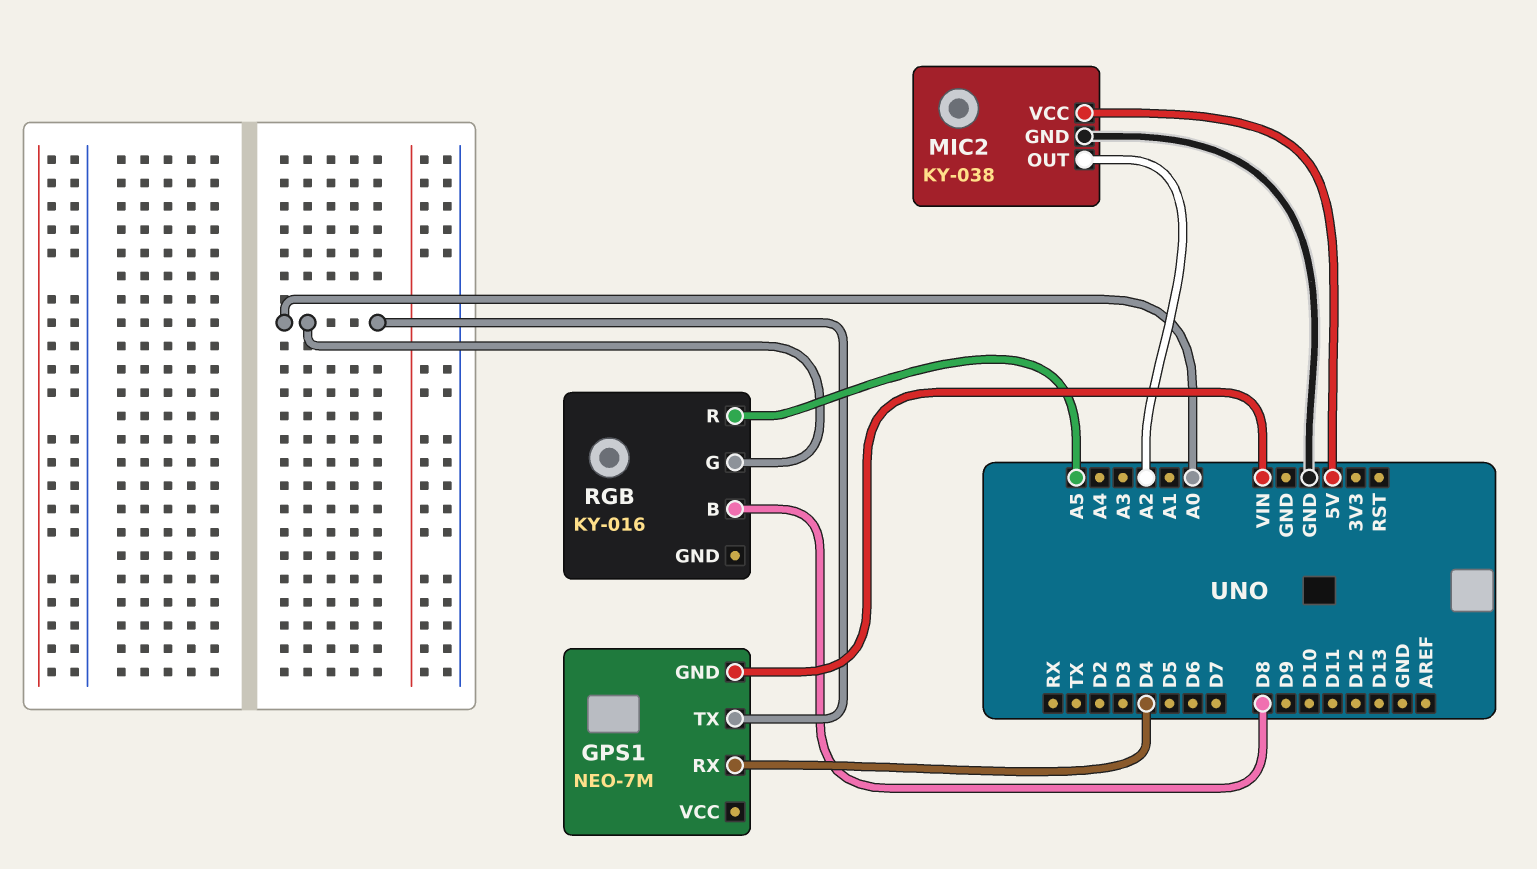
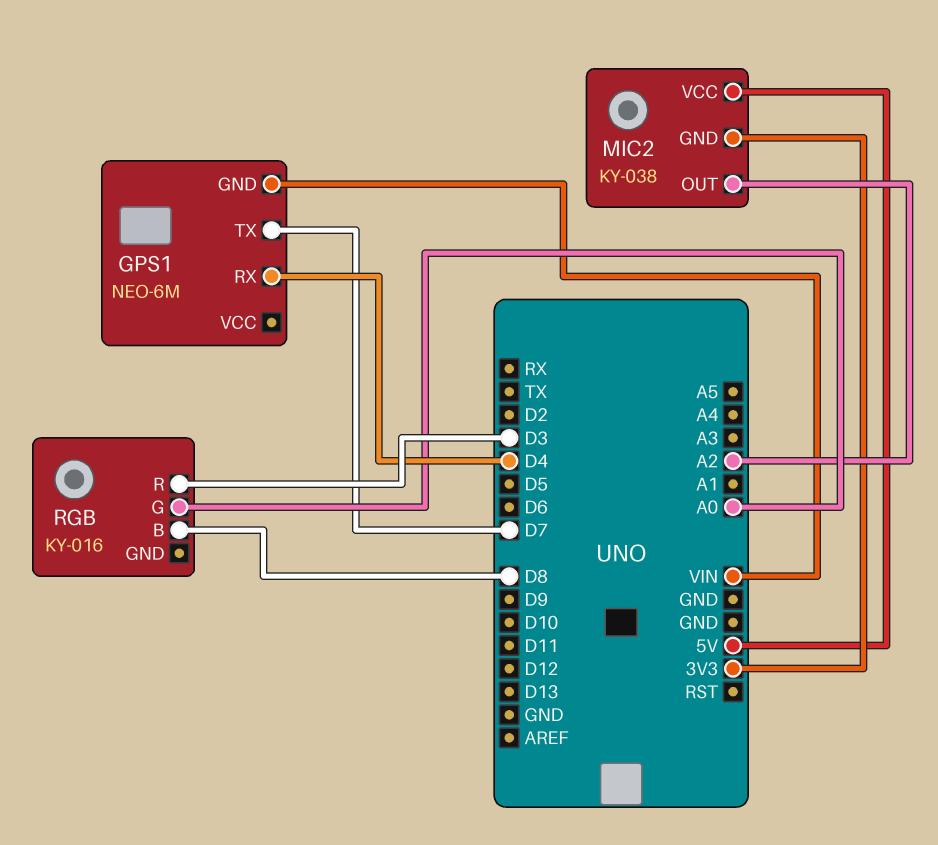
GPS1: NEO-7M -> NEO-6M
GPS1 pin TX: A0 -> D7
MIC2 pin GND: GND -> 3V3
RGB pin R: A5 -> D3

